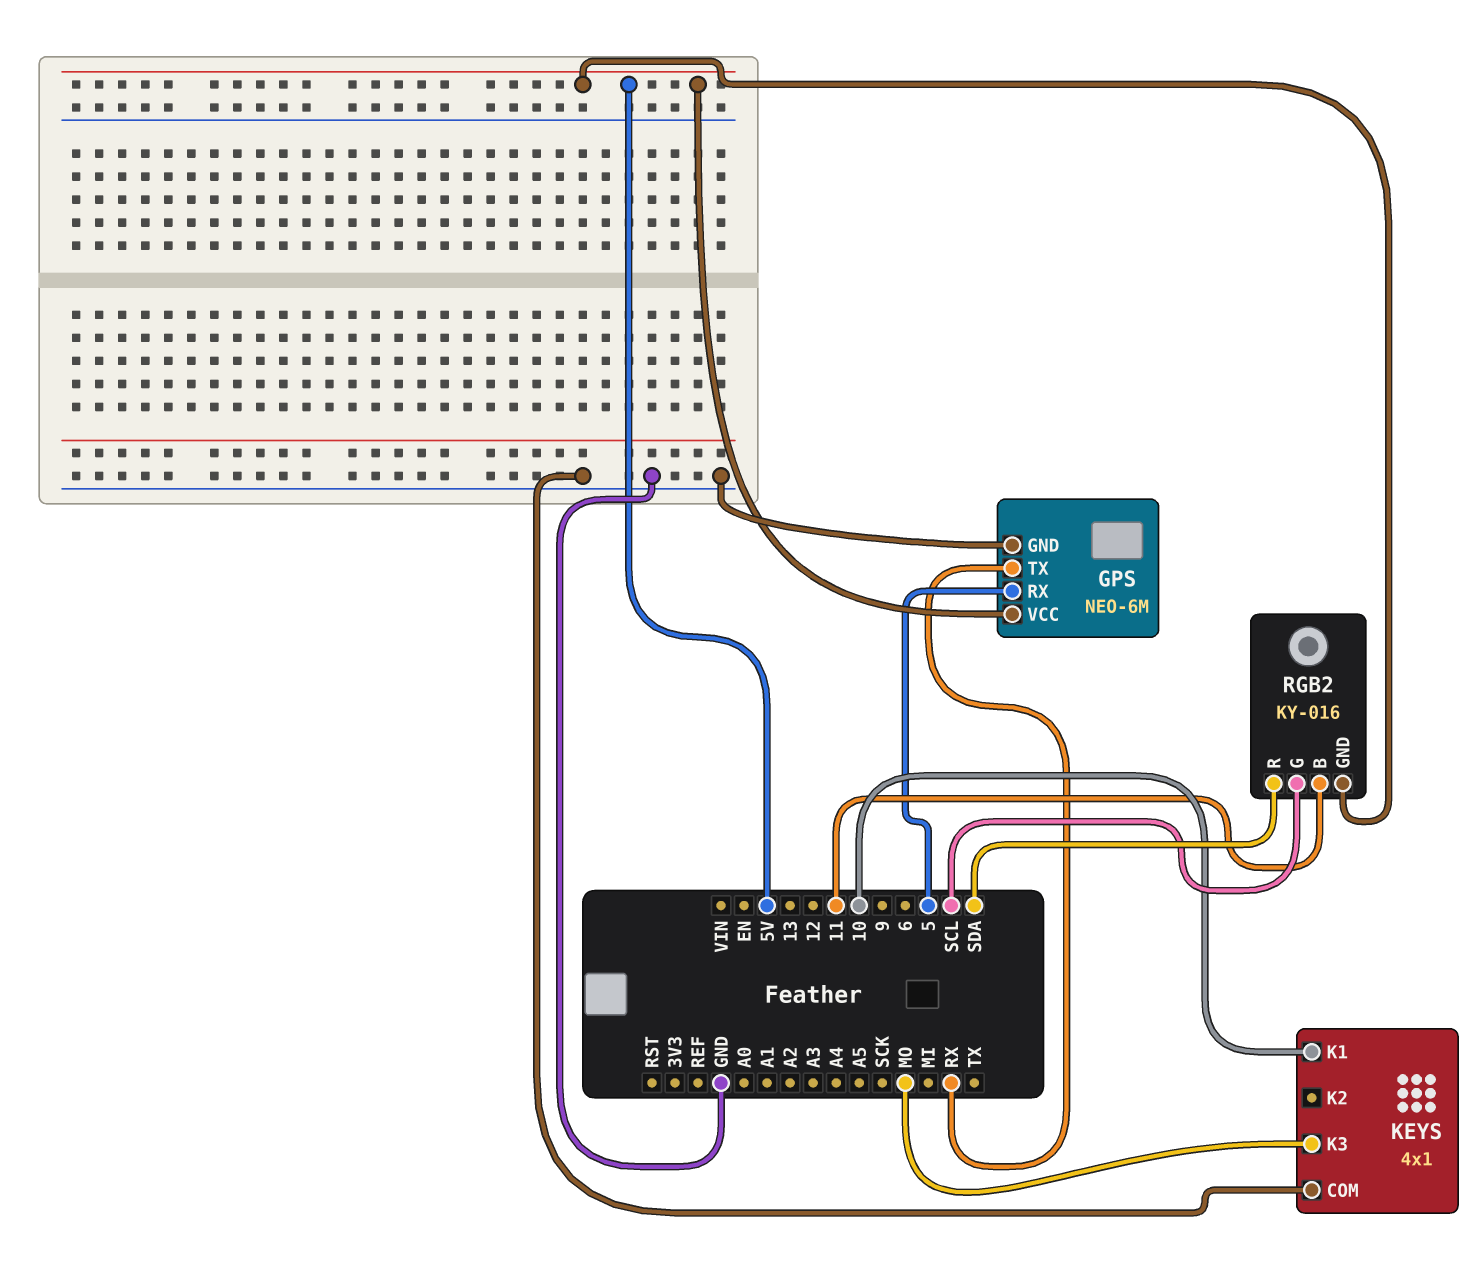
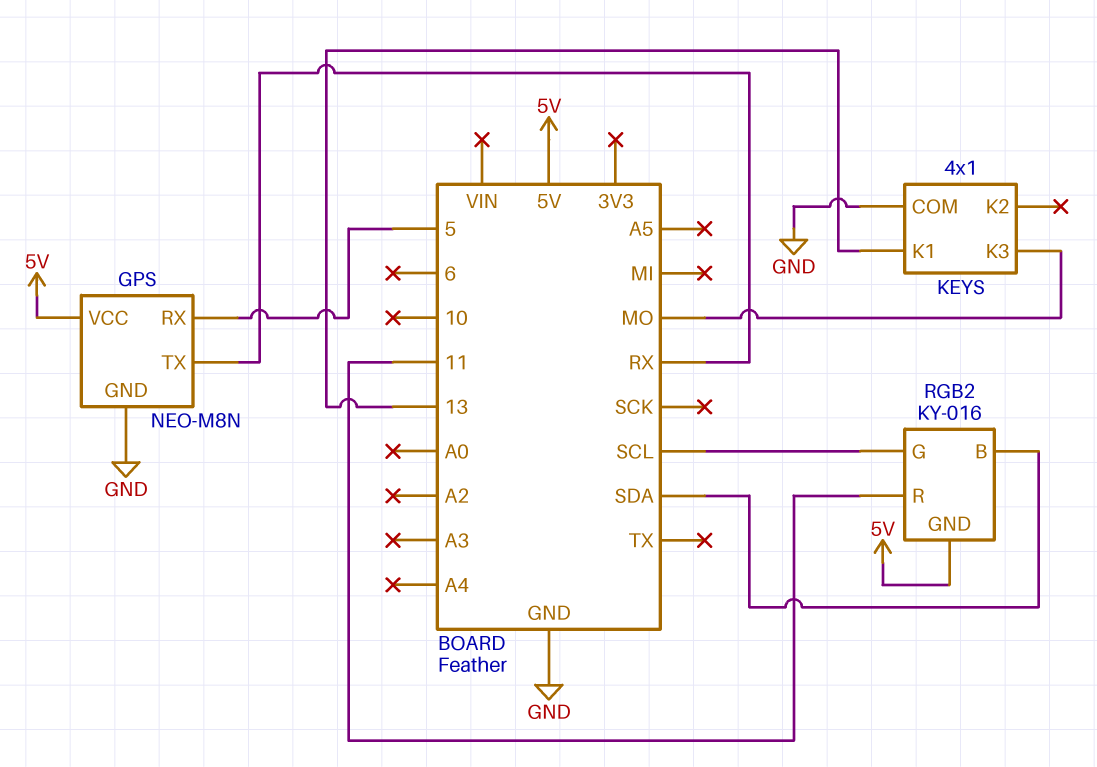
GPS: NEO-6M -> NEO-M8N
KEYS pin K1: 10 -> 13
RGB2 pin B: 11 -> SDA
RGB2 pin R: SDA -> 11

